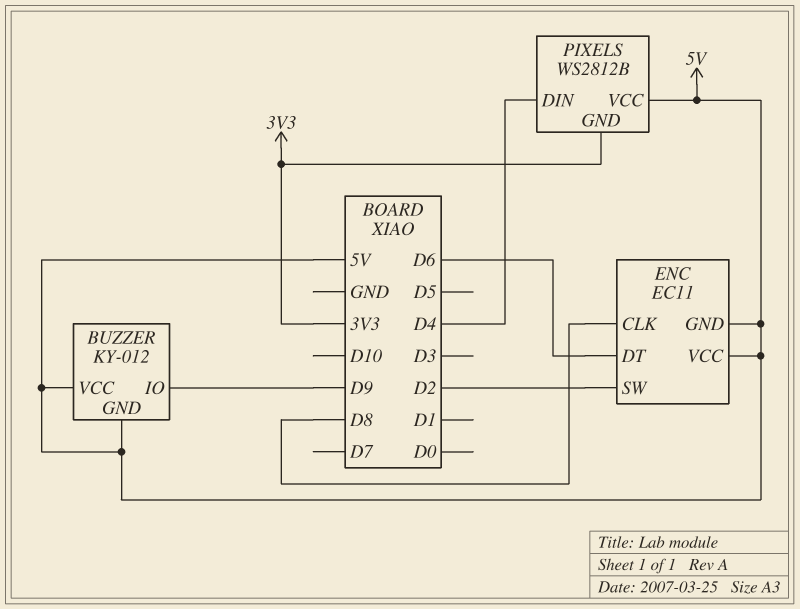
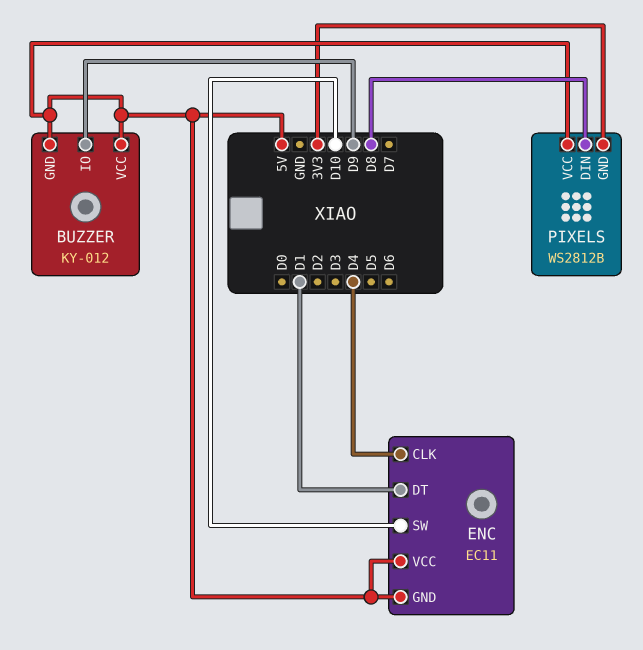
ENC pin CLK: D8 -> D4
ENC pin DT: D6 -> D1
ENC pin SW: D2 -> D10
PIXELS pin DIN: D4 -> D8

